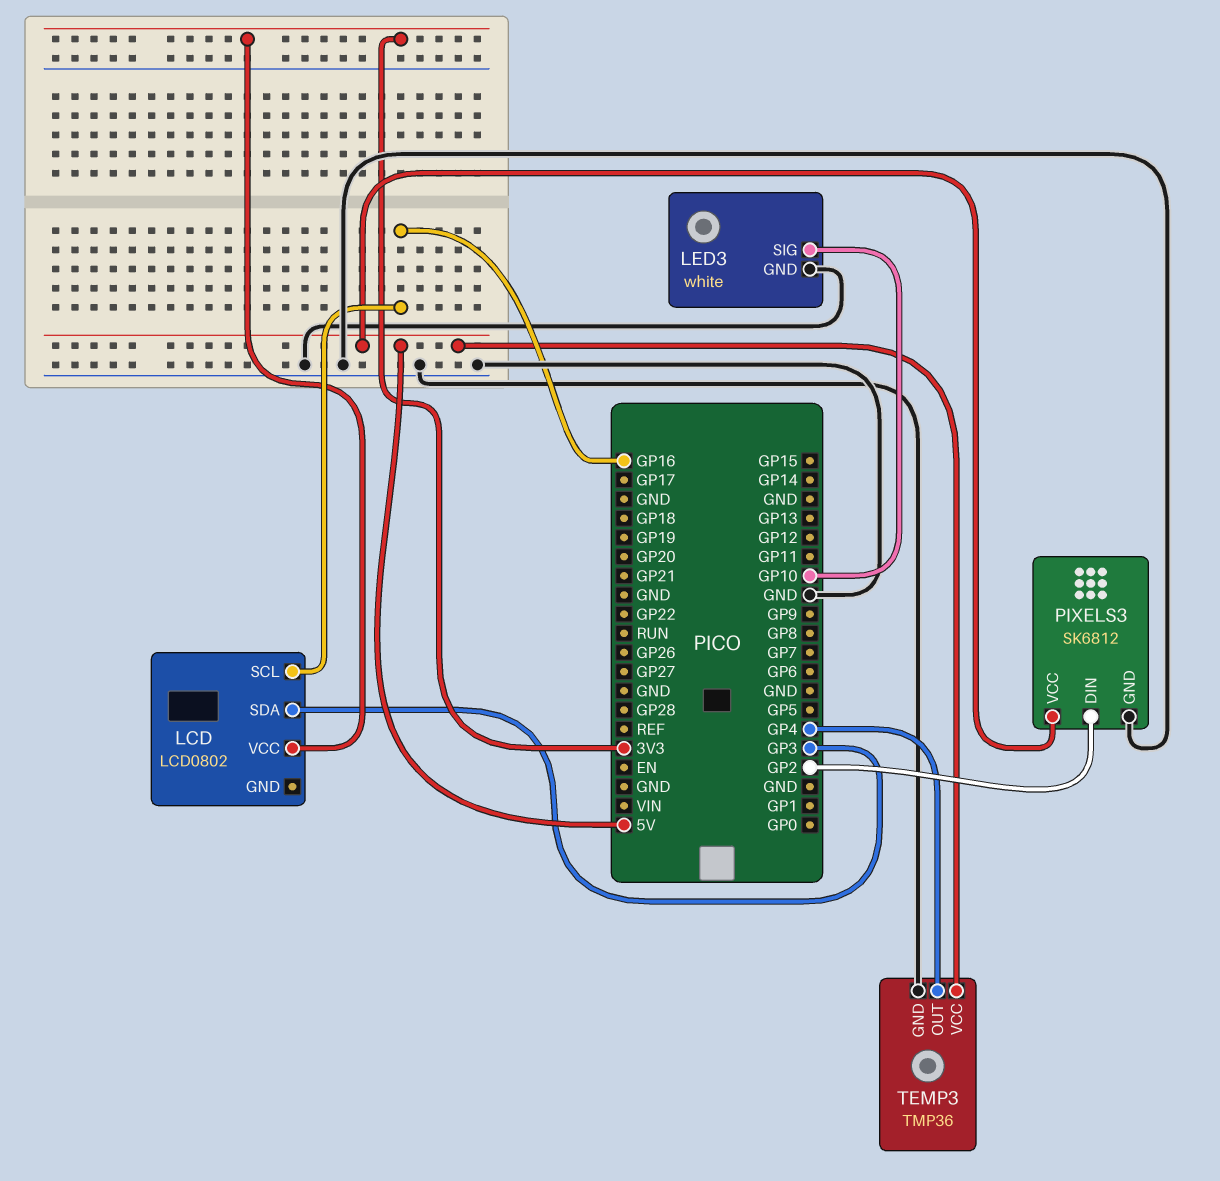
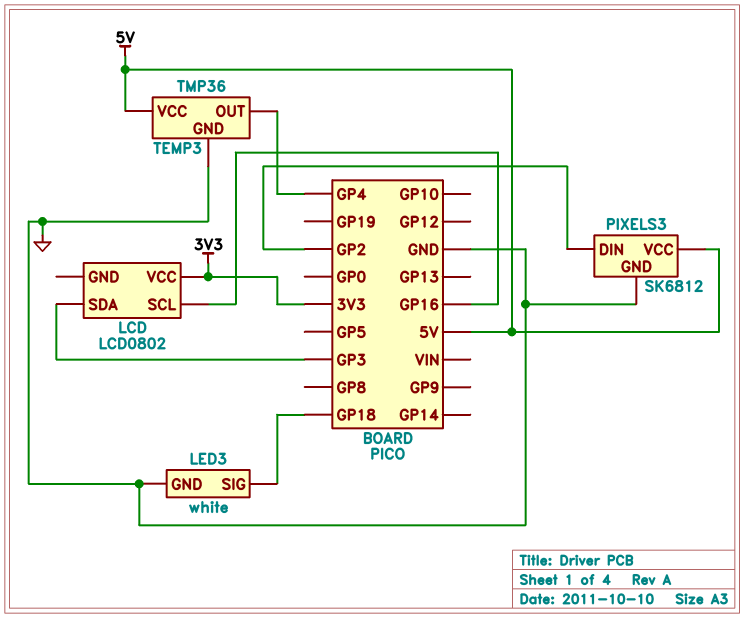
LED3 pin SIG: GP10 -> GP18

